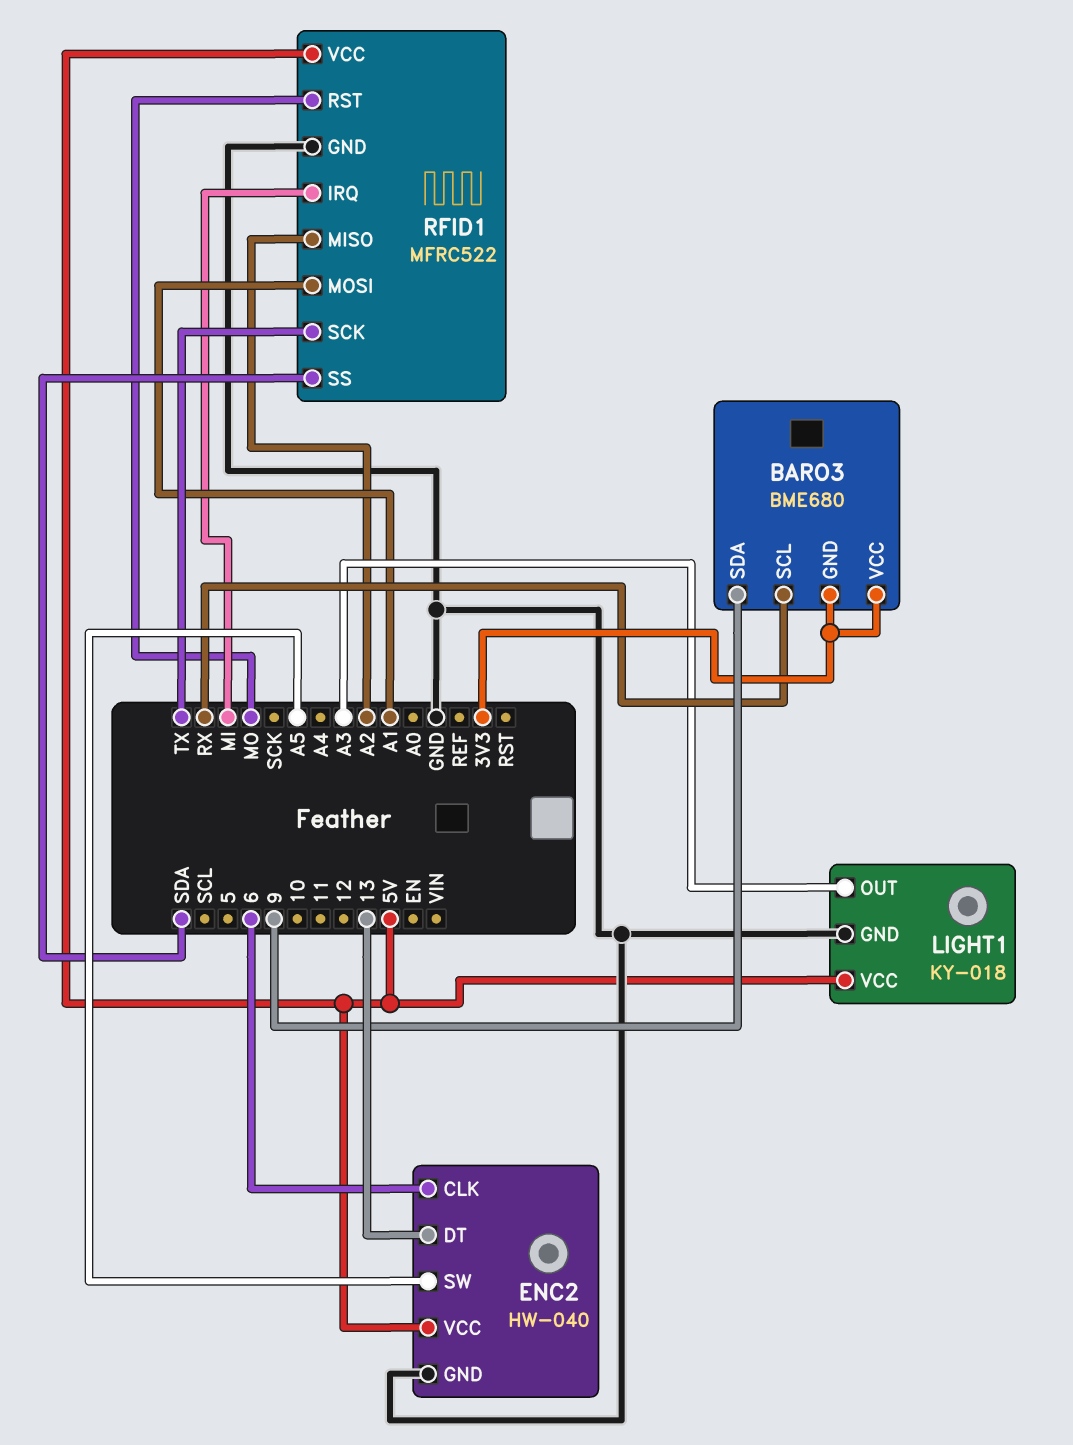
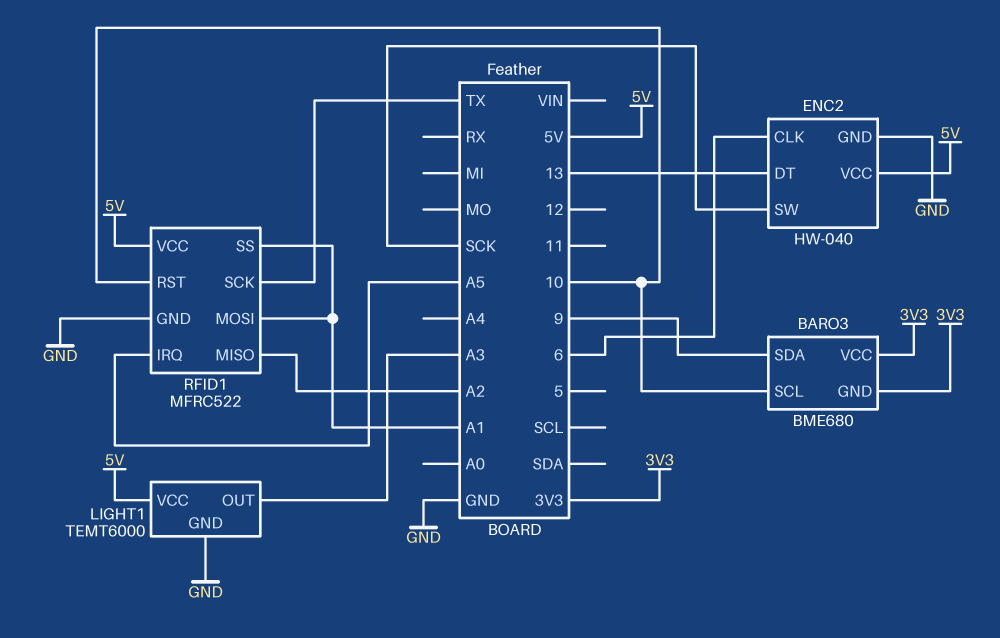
BARO3 pin SCL: RX -> 10
ENC2 pin SW: A5 -> SCK
LIGHT1: KY-018 -> TEMT6000
RFID1 pin IRQ: MI -> A5
RFID1 pin RST: MO -> 10
RFID1 pin SS: SDA -> A1

